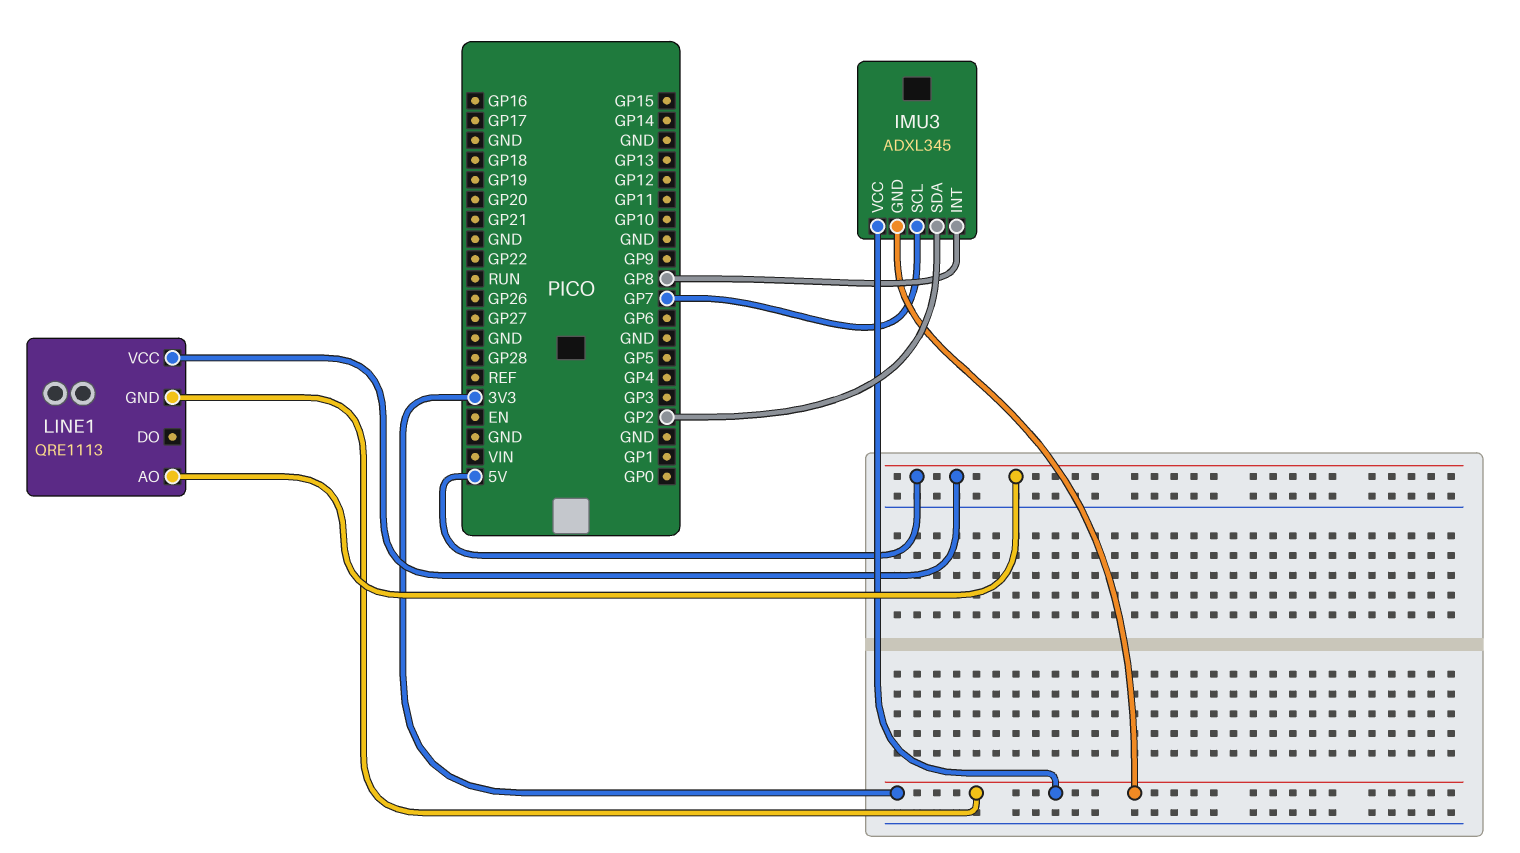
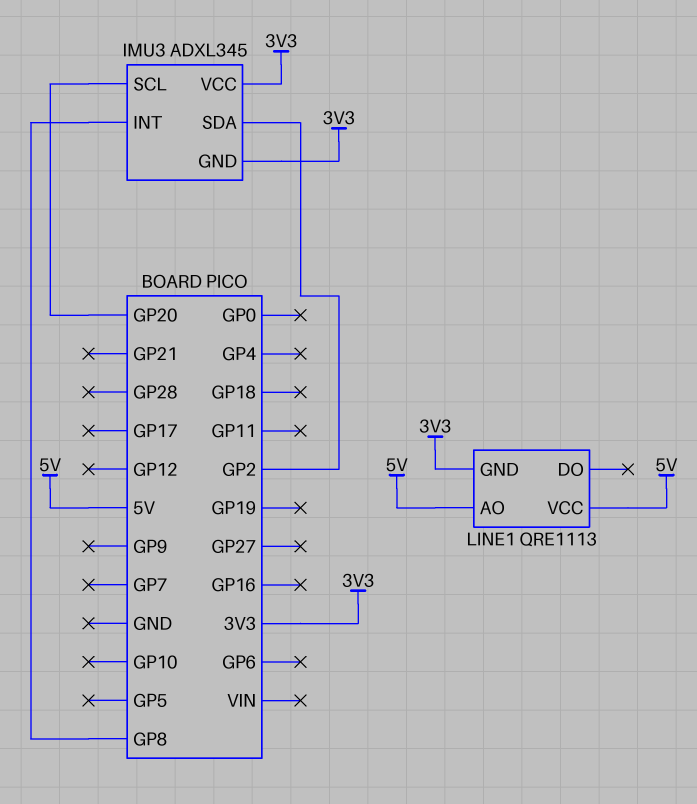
IMU3 pin SCL: GP7 -> GP20

